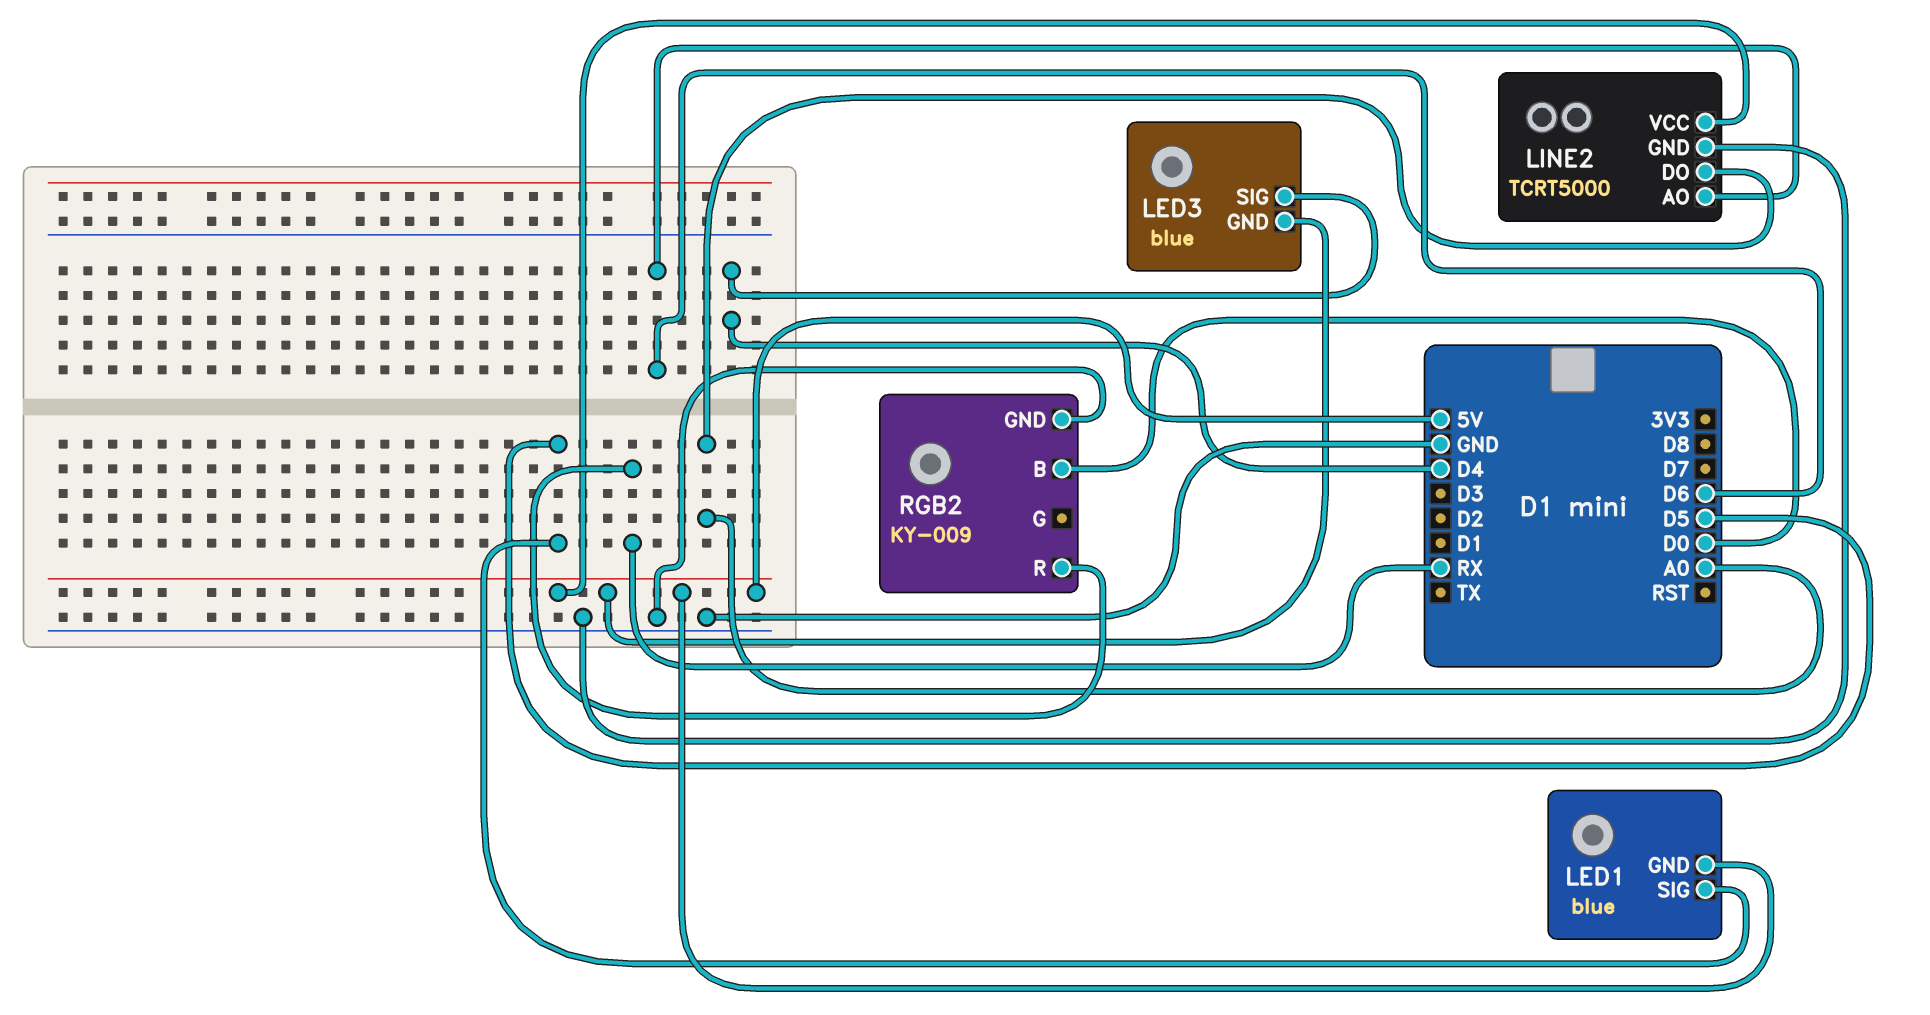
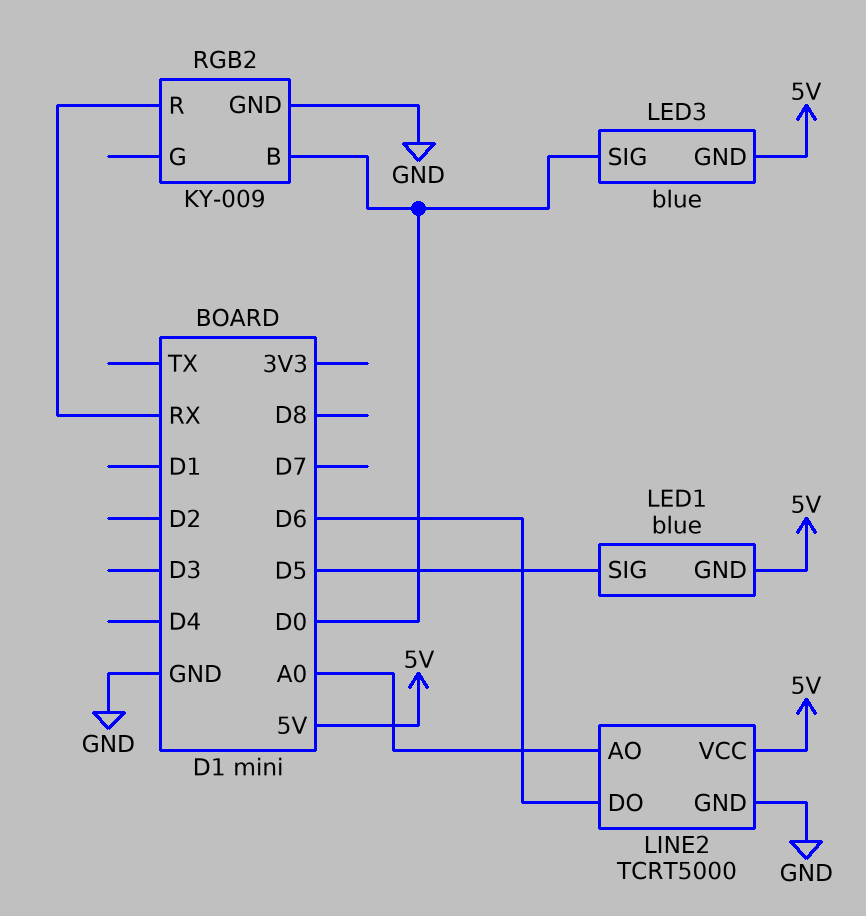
LED3 pin SIG: D4 -> D0
LINE2 pin AO: D6 -> A0
LINE2 pin DO: A0 -> D6

